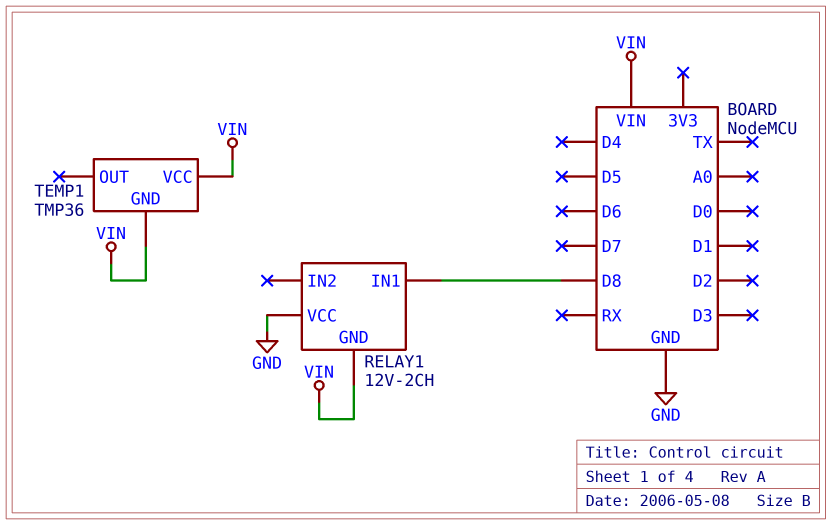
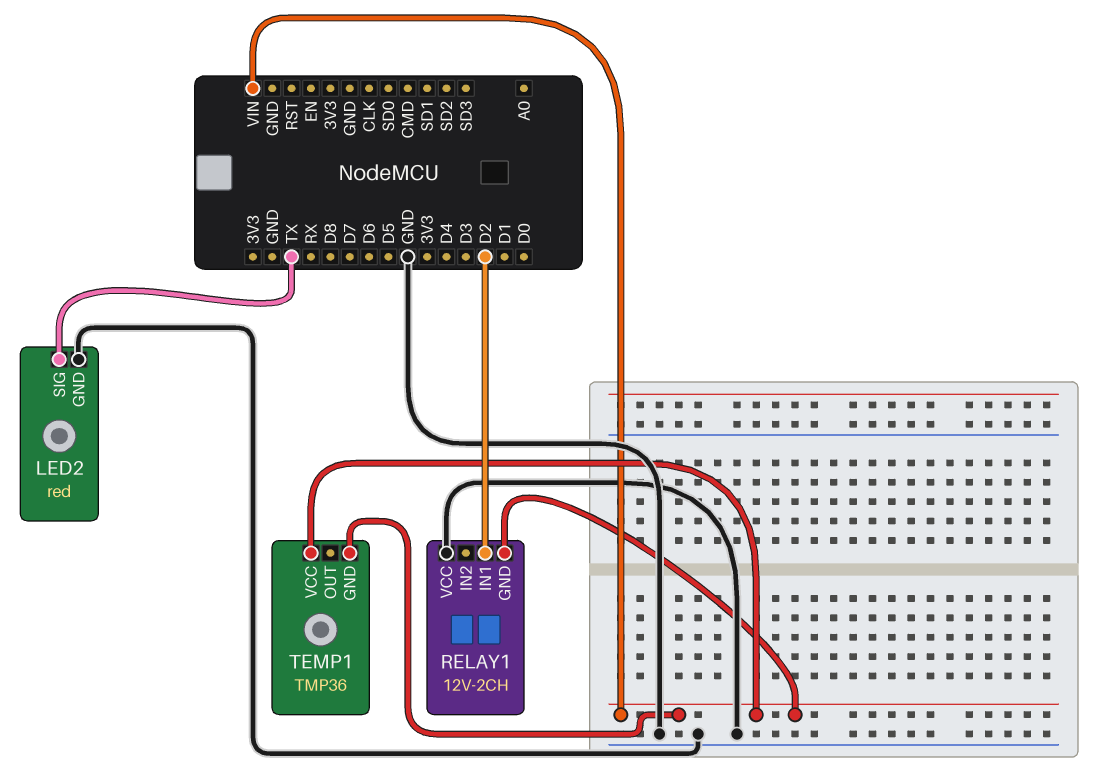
LED2: none -> red
LED2 pin GND: none -> GND
LED2 pin SIG: none -> TX
RELAY1 pin IN1: D8 -> D2

